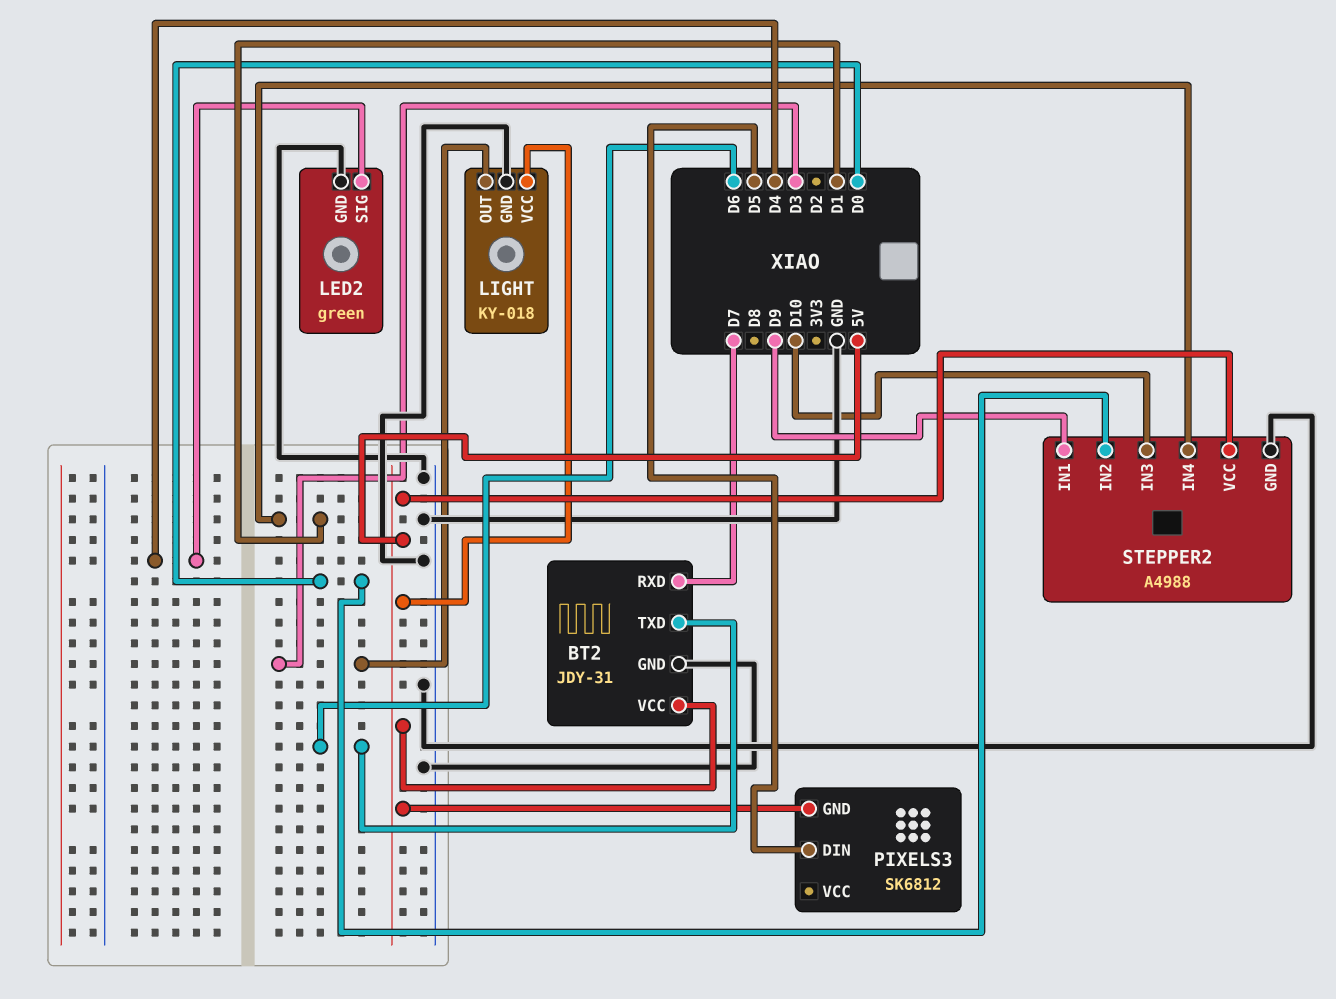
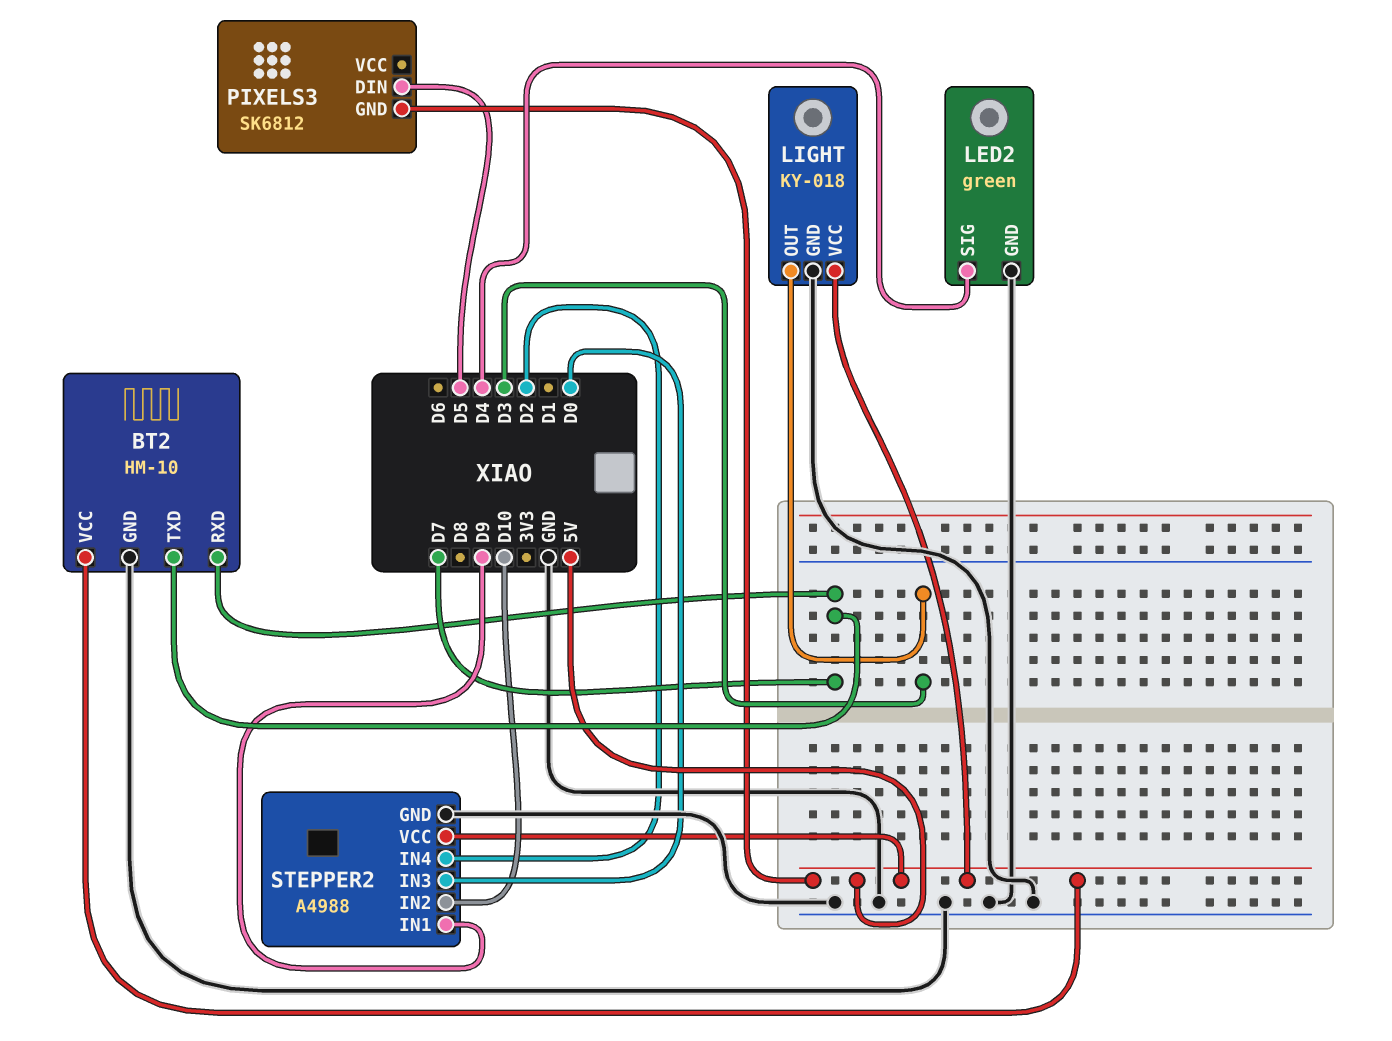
BT2: JDY-31 -> HM-10
BT2 pin TXD: D6 -> D7
STEPPER2 pin IN2: D0 -> D10
STEPPER2 pin IN3: D10 -> D0
STEPPER2 pin IN4: D1 -> D2

